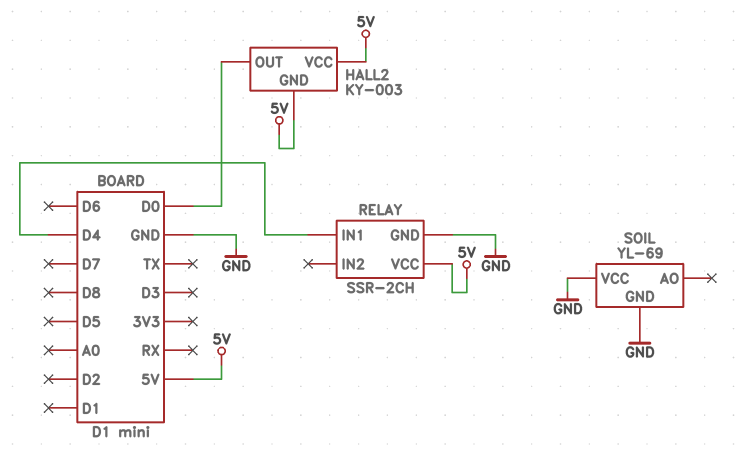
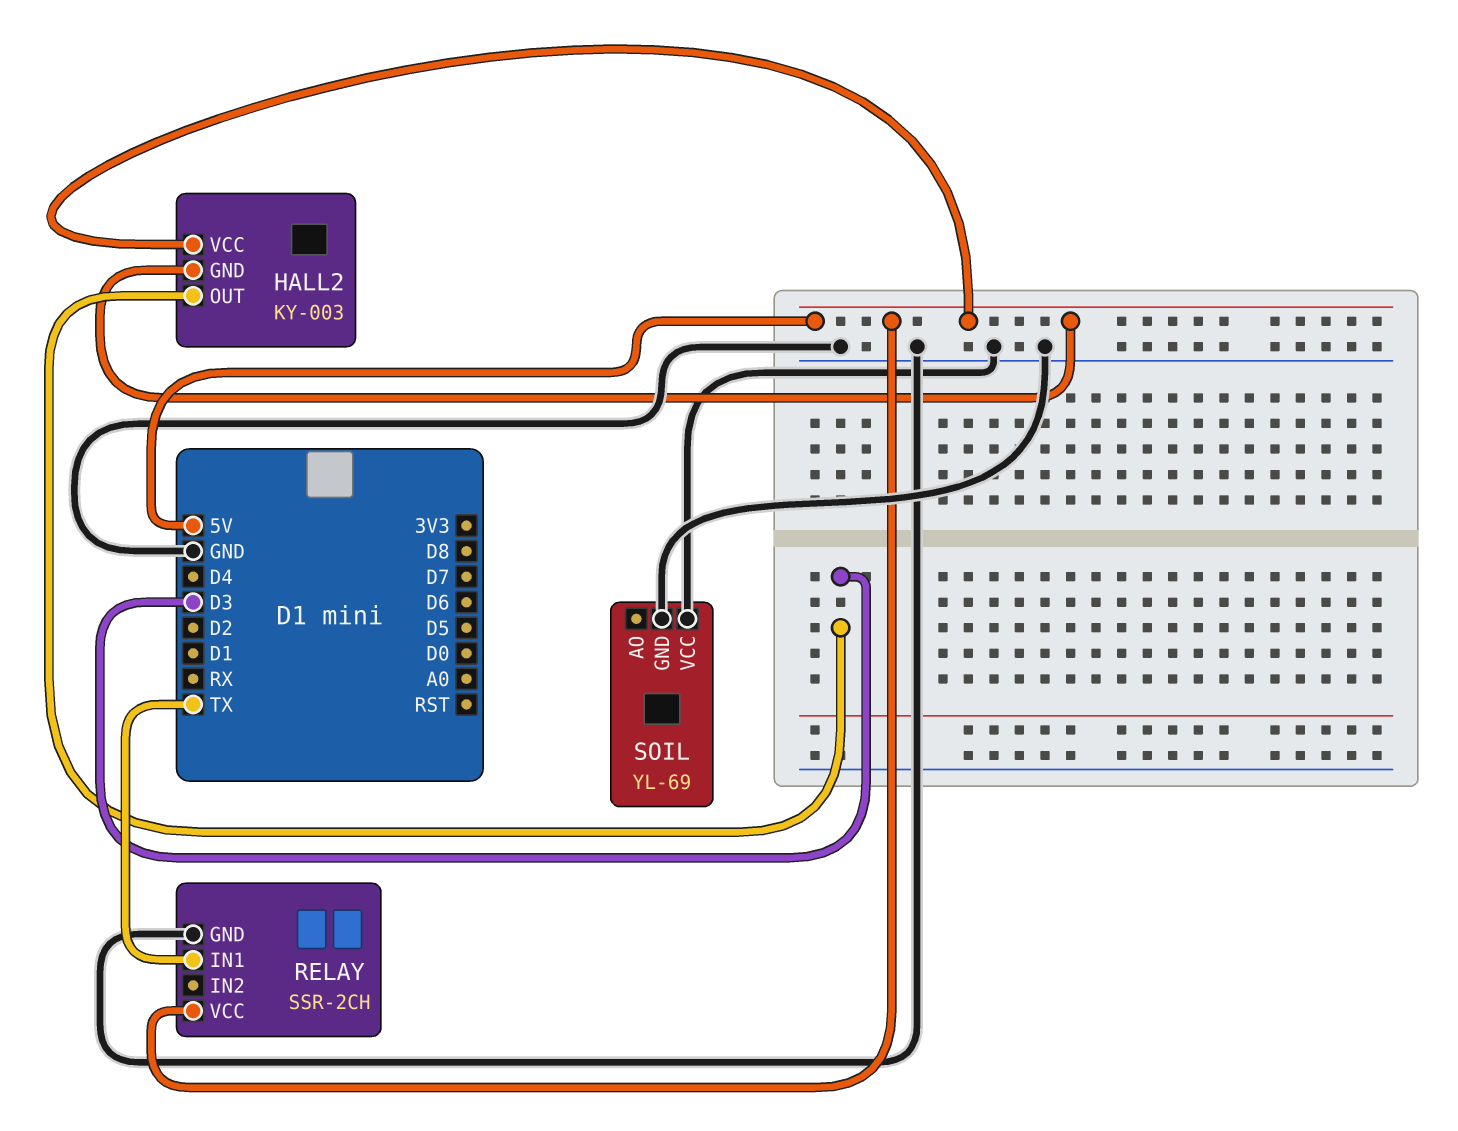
HALL2 pin OUT: D0 -> D3
RELAY pin IN1: D4 -> TX

